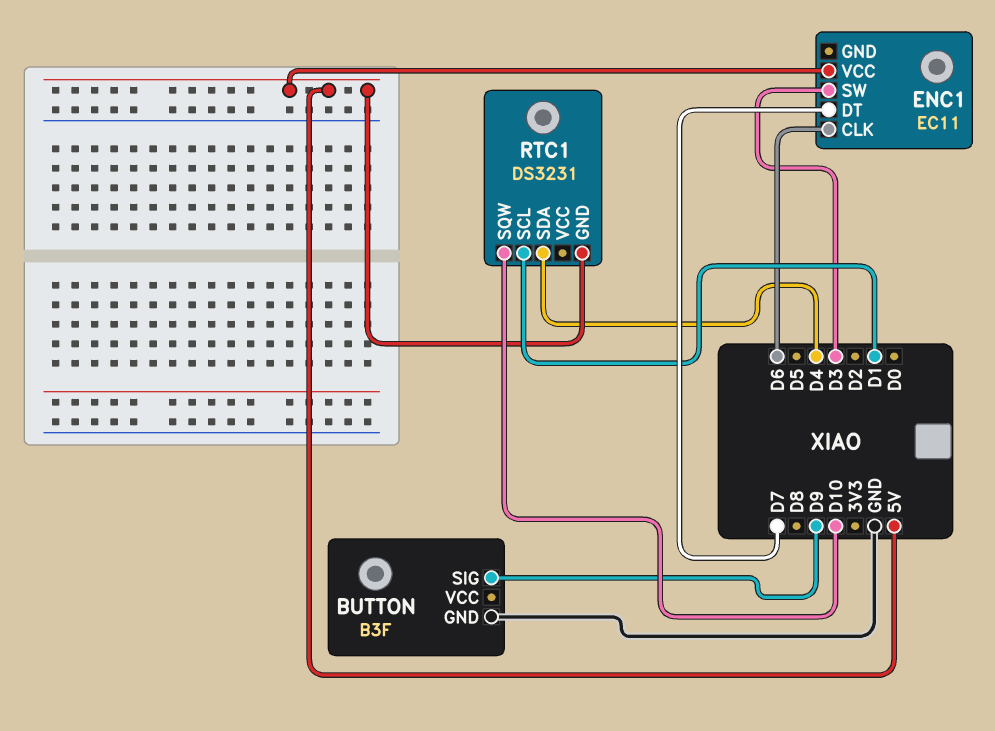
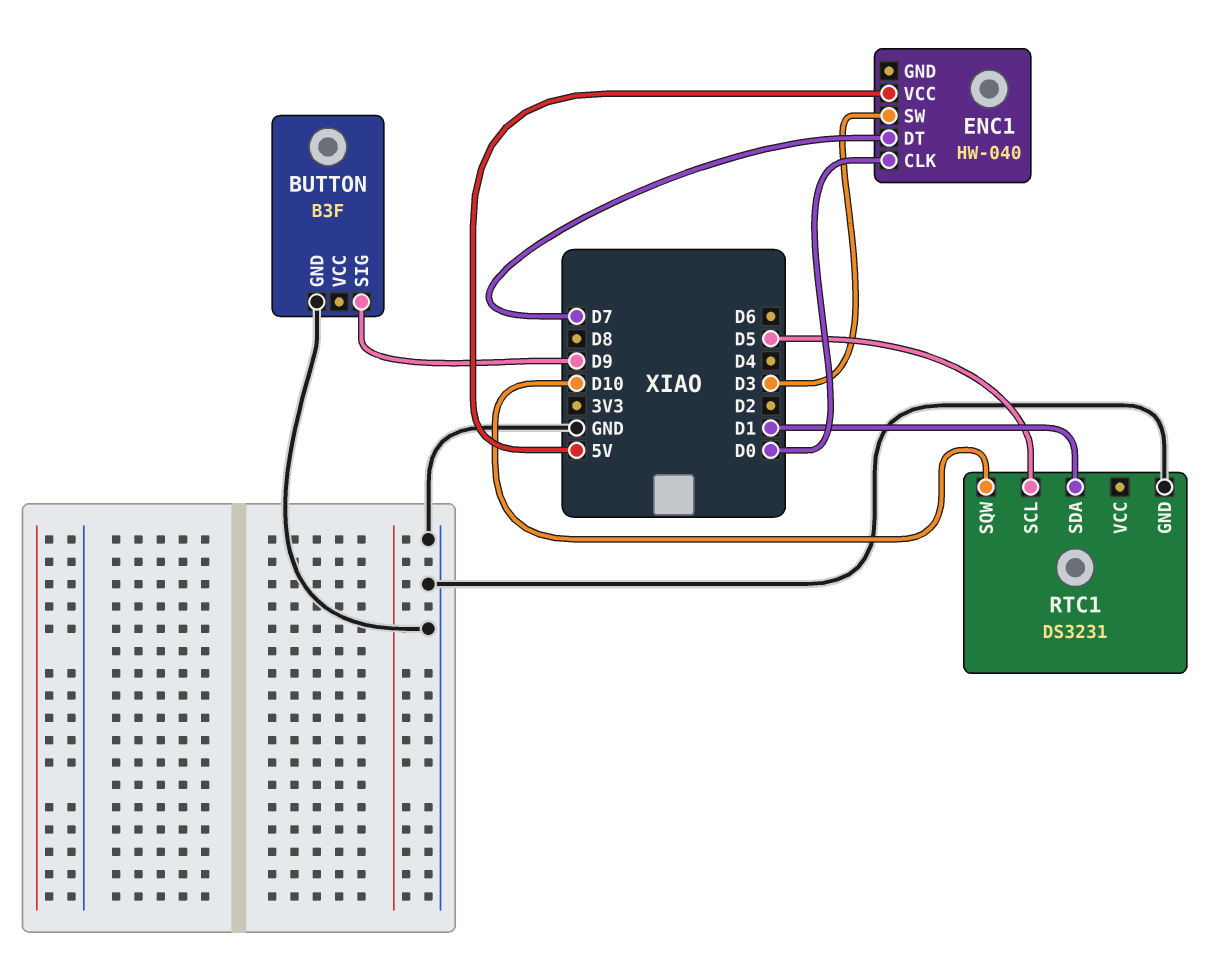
ENC1: EC11 -> HW-040
ENC1 pin CLK: D6 -> D0
RTC1 pin GND: 5V -> GND
RTC1 pin SCL: D1 -> D5
RTC1 pin SDA: D4 -> D1

